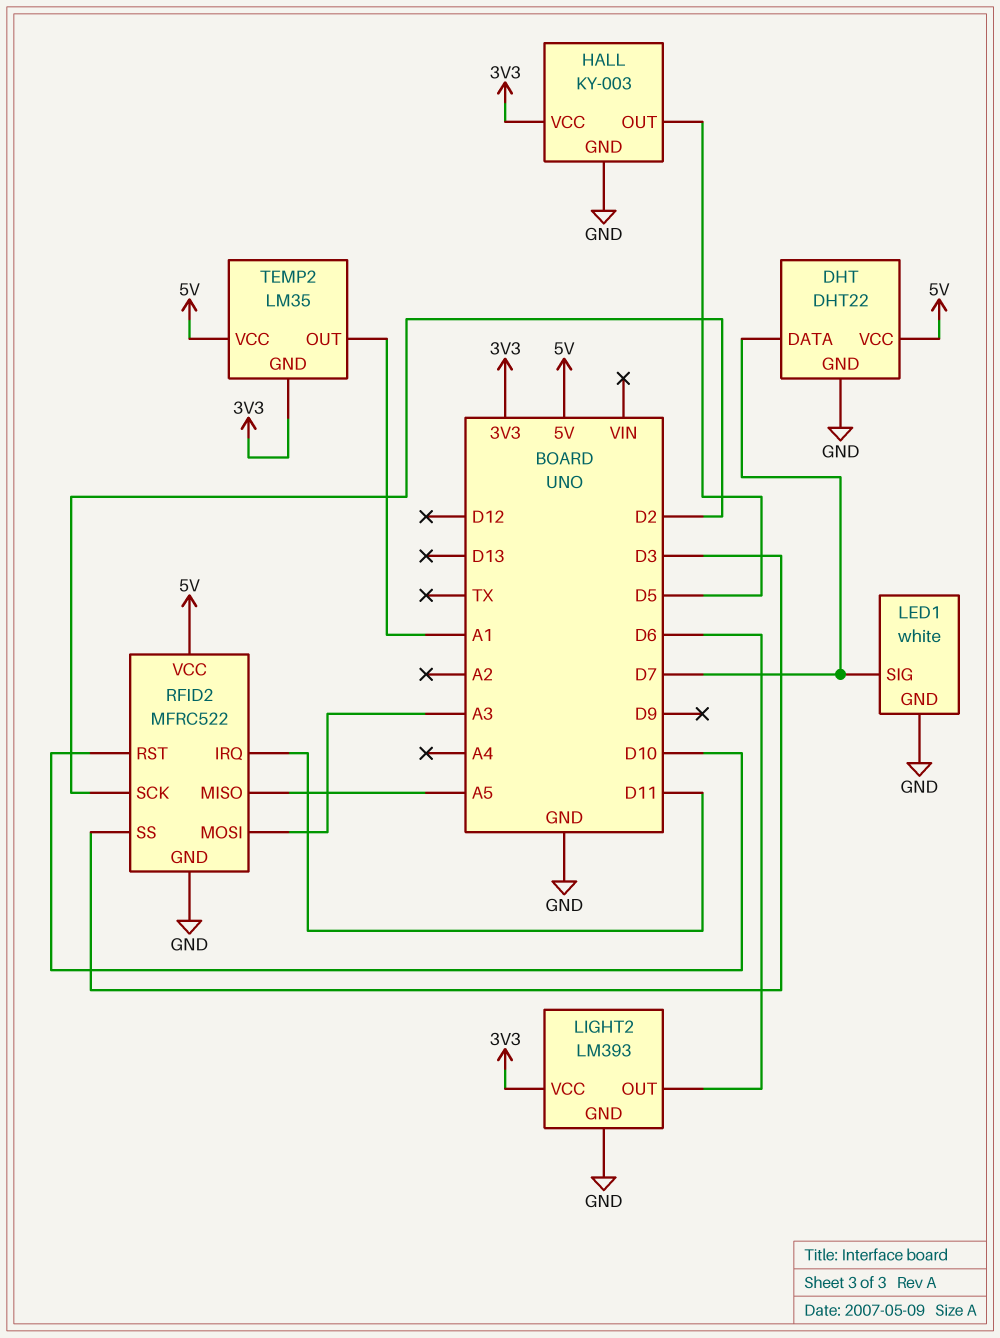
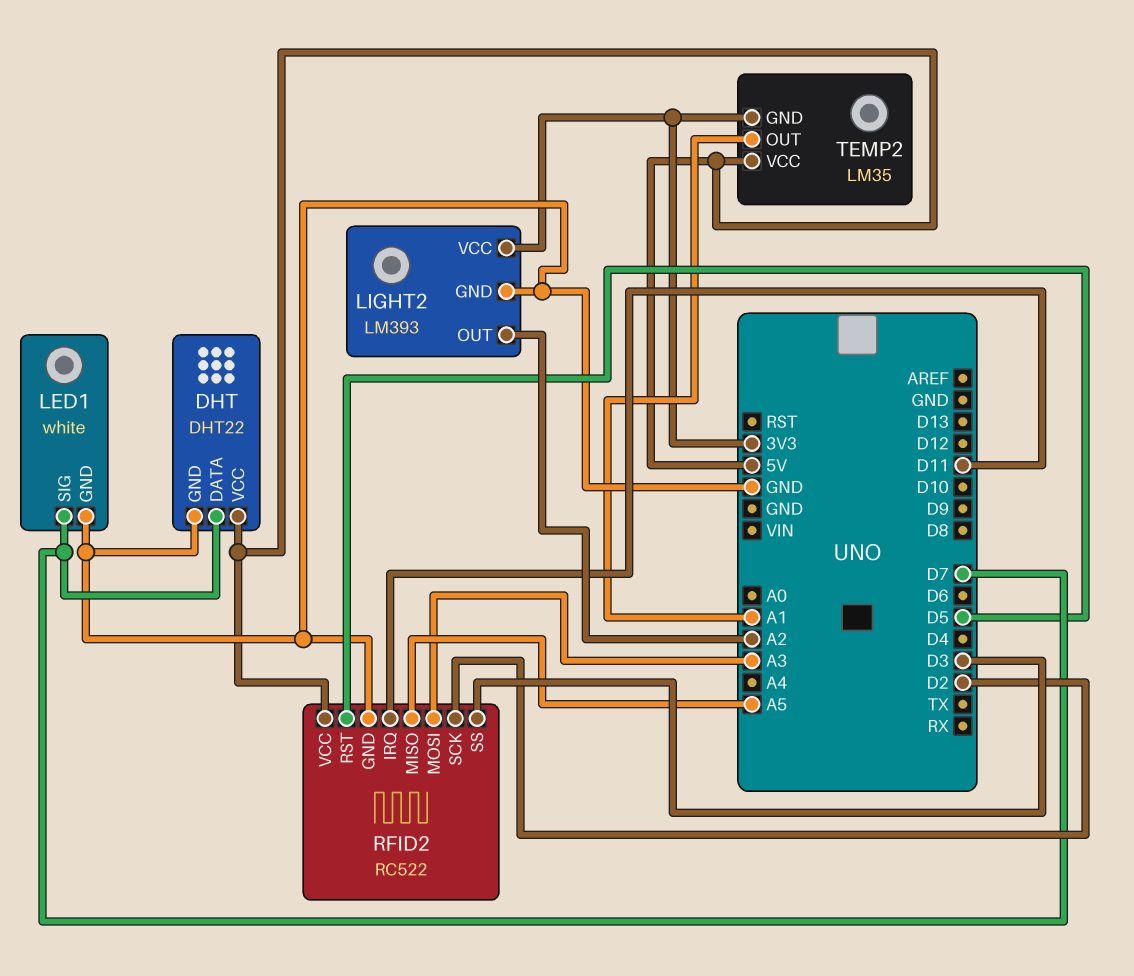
HALL: KY-003 -> none
HALL pin GND: GND -> none
HALL pin OUT: D5 -> none
HALL pin VCC: 3V3 -> none
LIGHT2 pin OUT: D6 -> A2
RFID2: MFRC522 -> RC522
RFID2 pin RST: D10 -> D5

